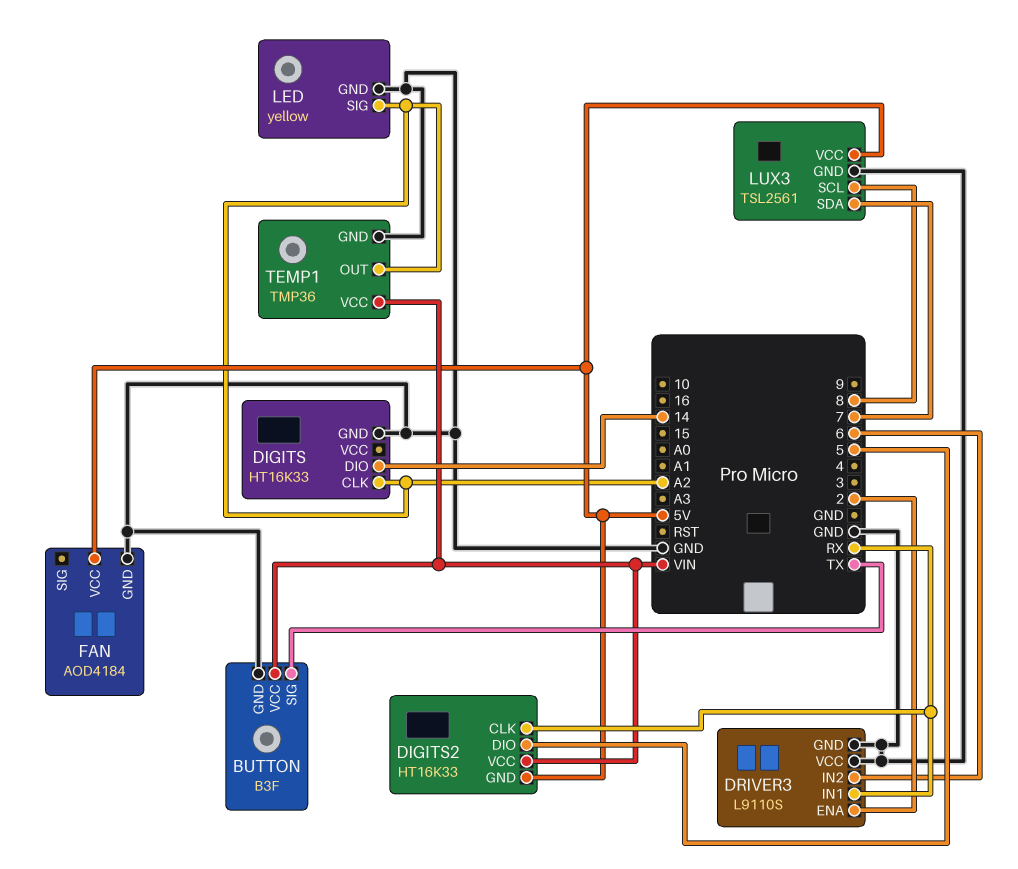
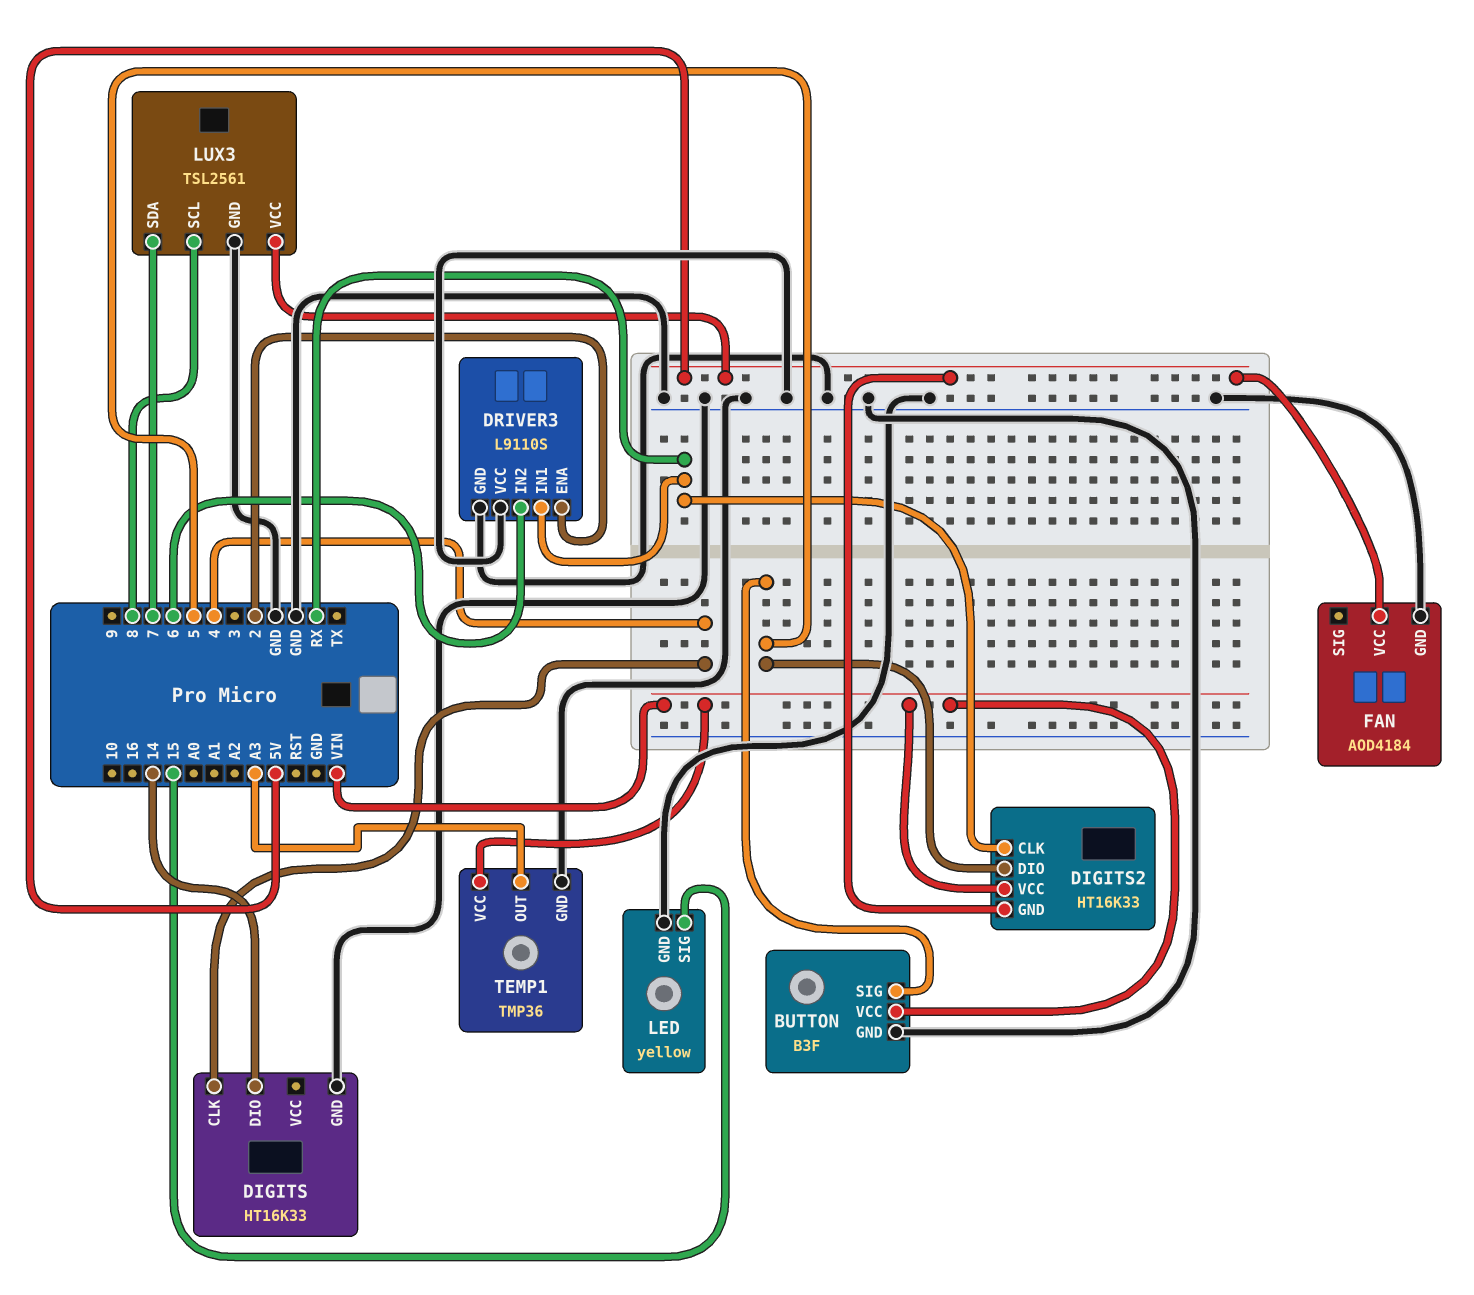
BUTTON pin SIG: TX -> 5
DIGITS pin CLK: A2 -> 4
LED pin SIG: A2 -> 15
TEMP1 pin OUT: A2 -> A3

